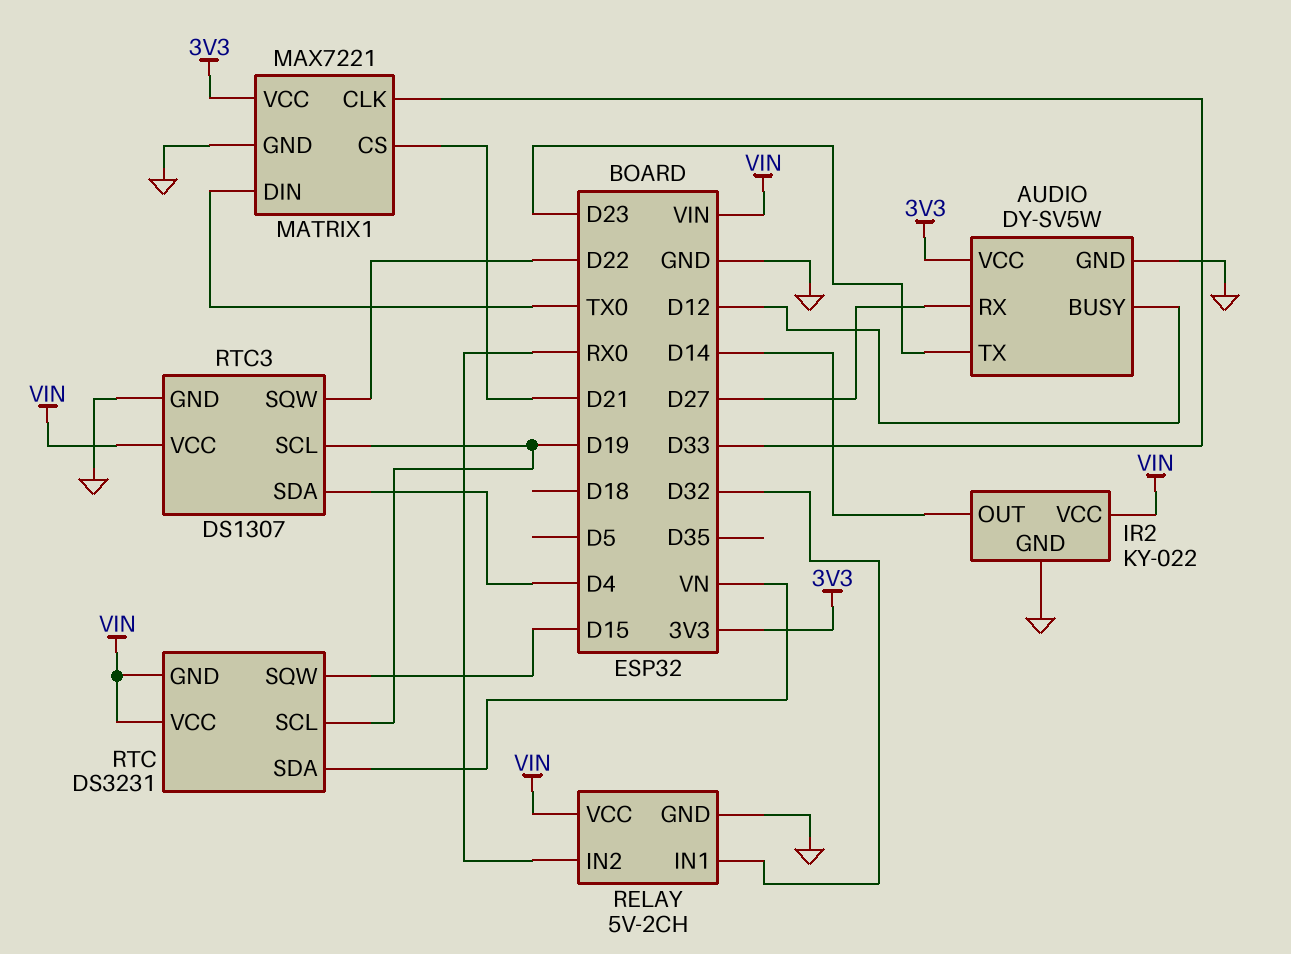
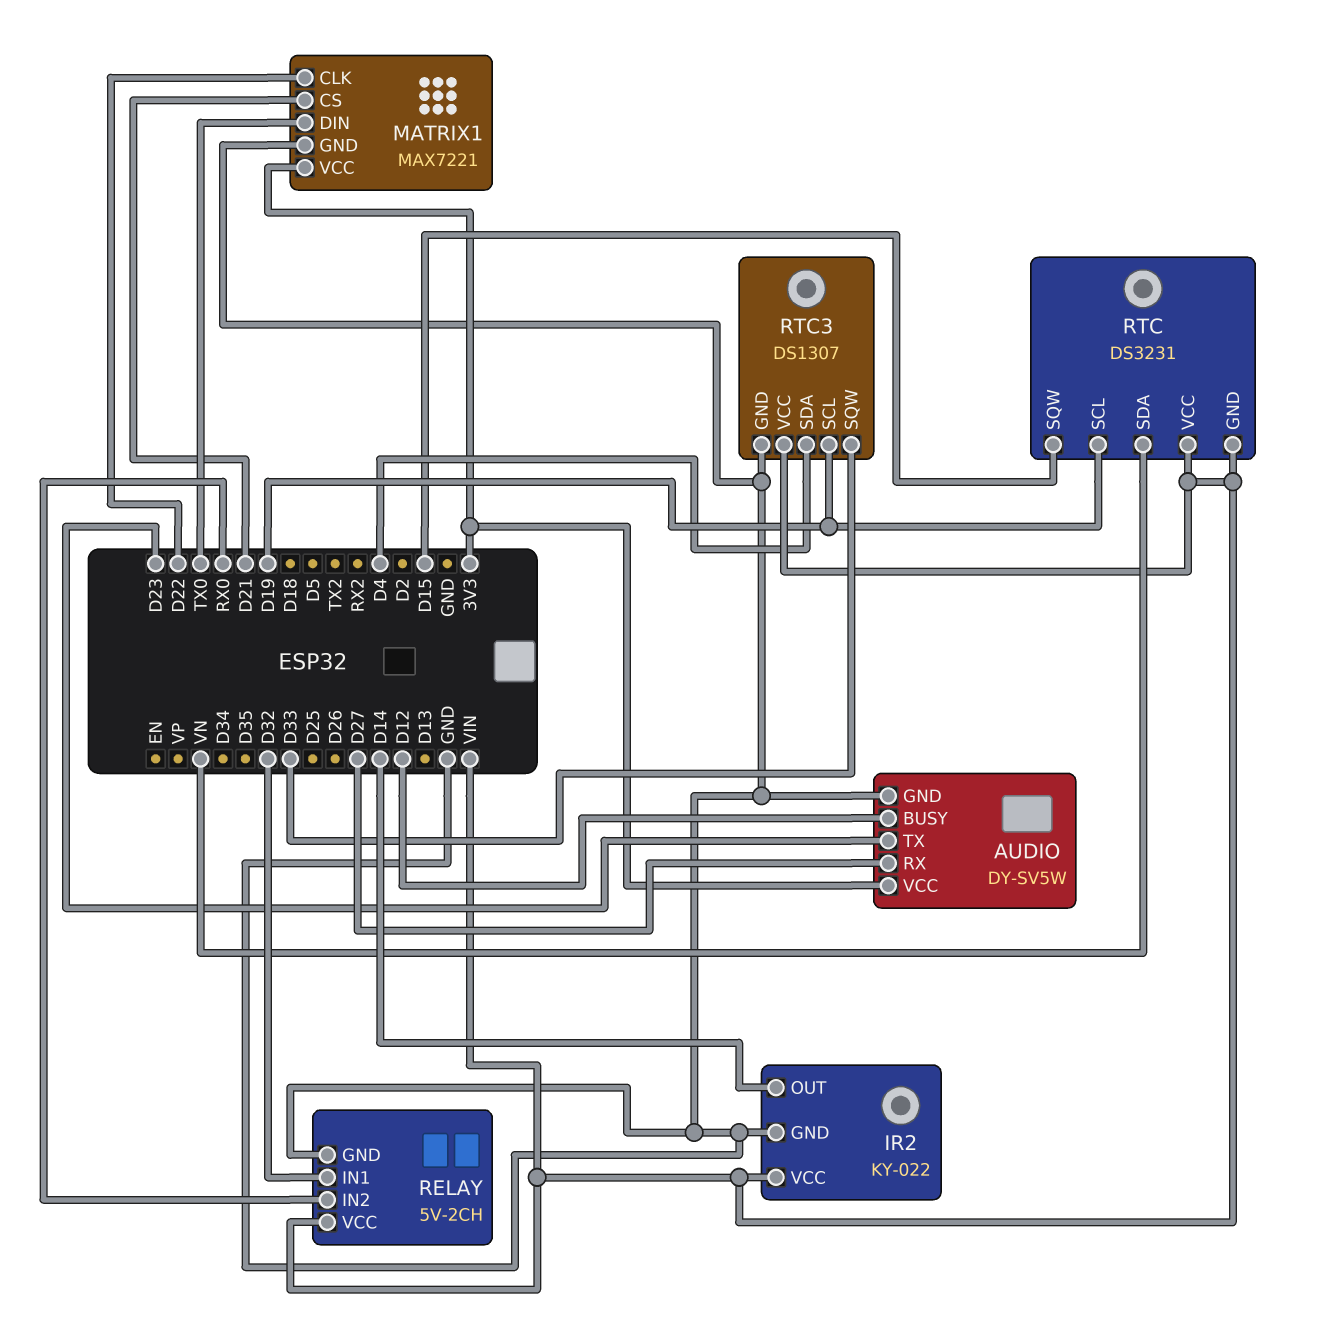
MATRIX1 pin CLK: D33 -> D22
RTC3 pin SQW: D22 -> D33

